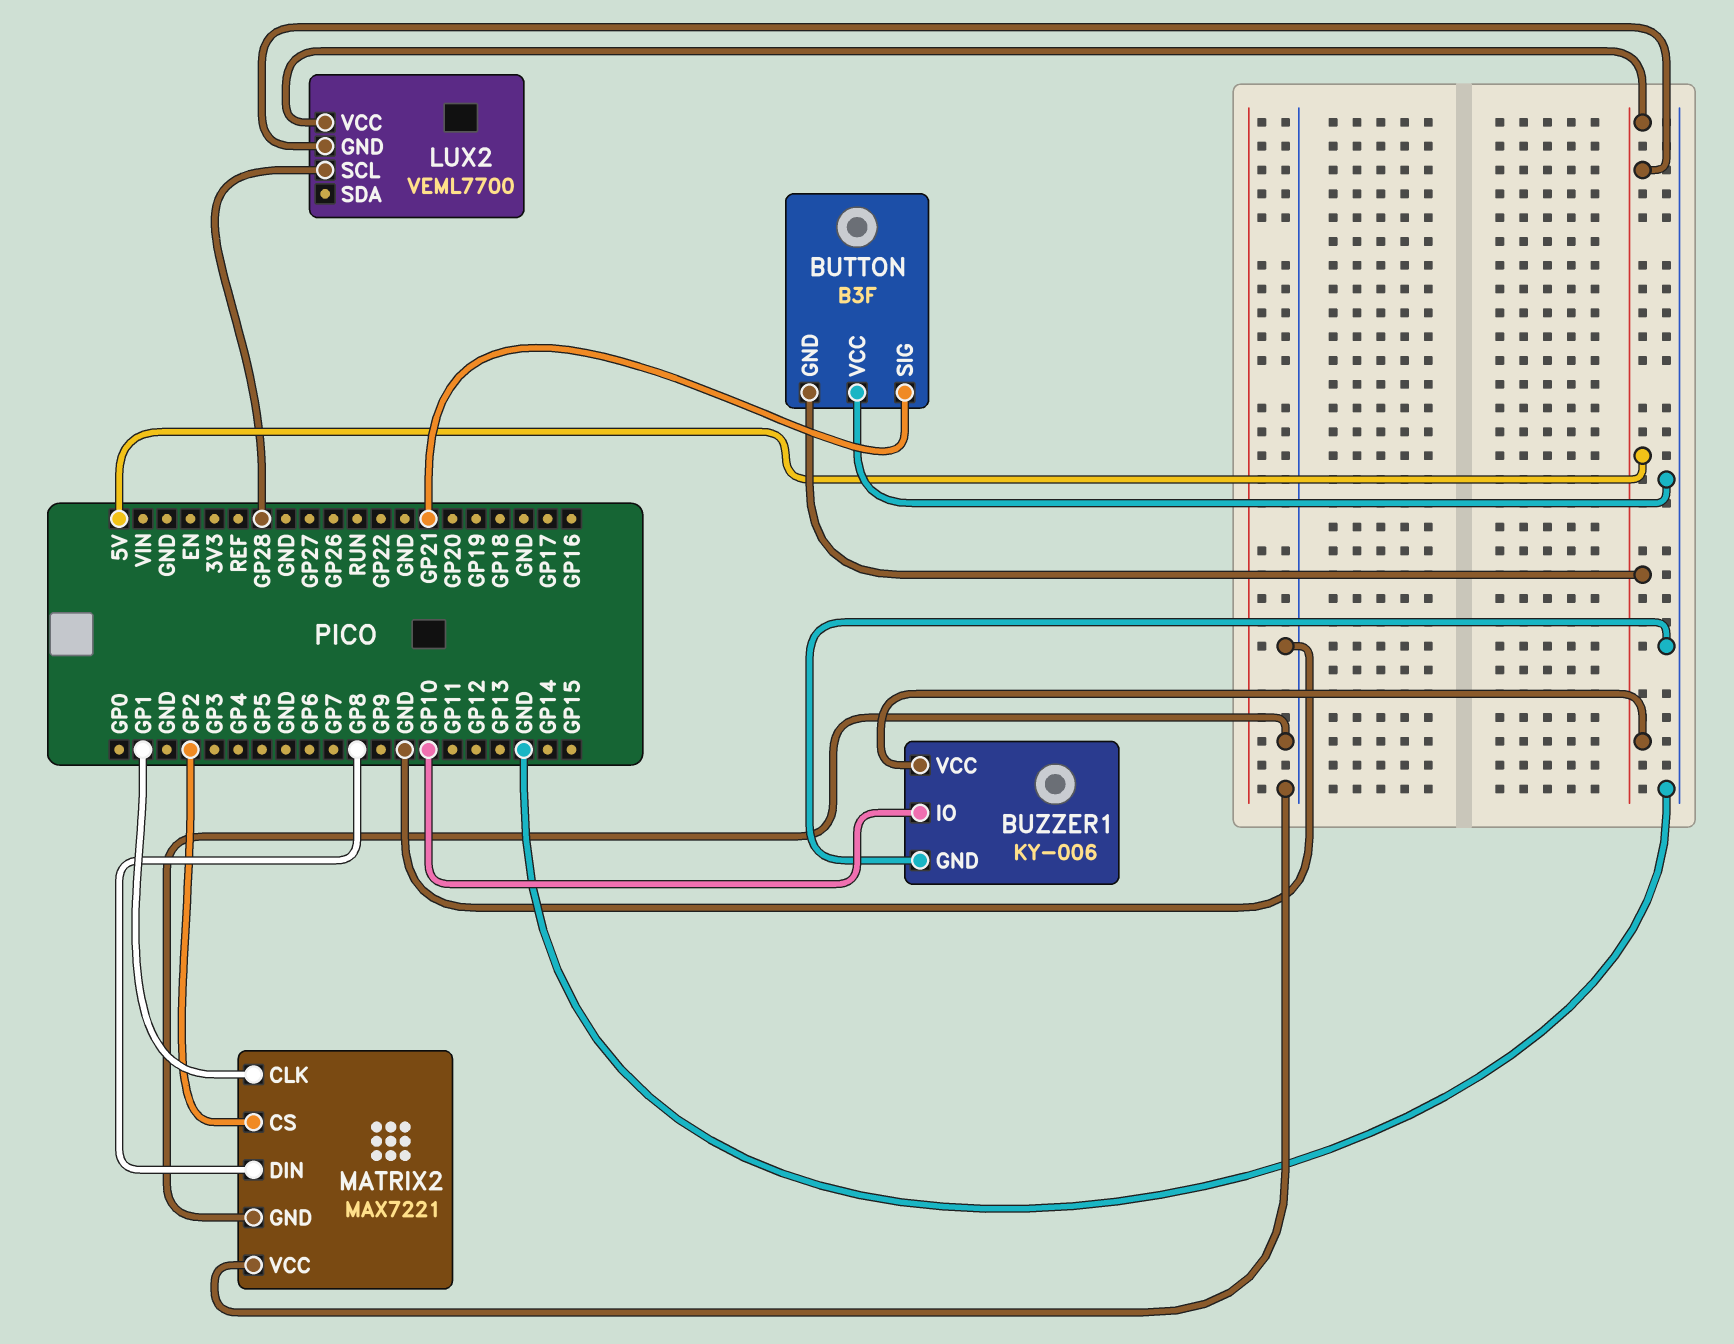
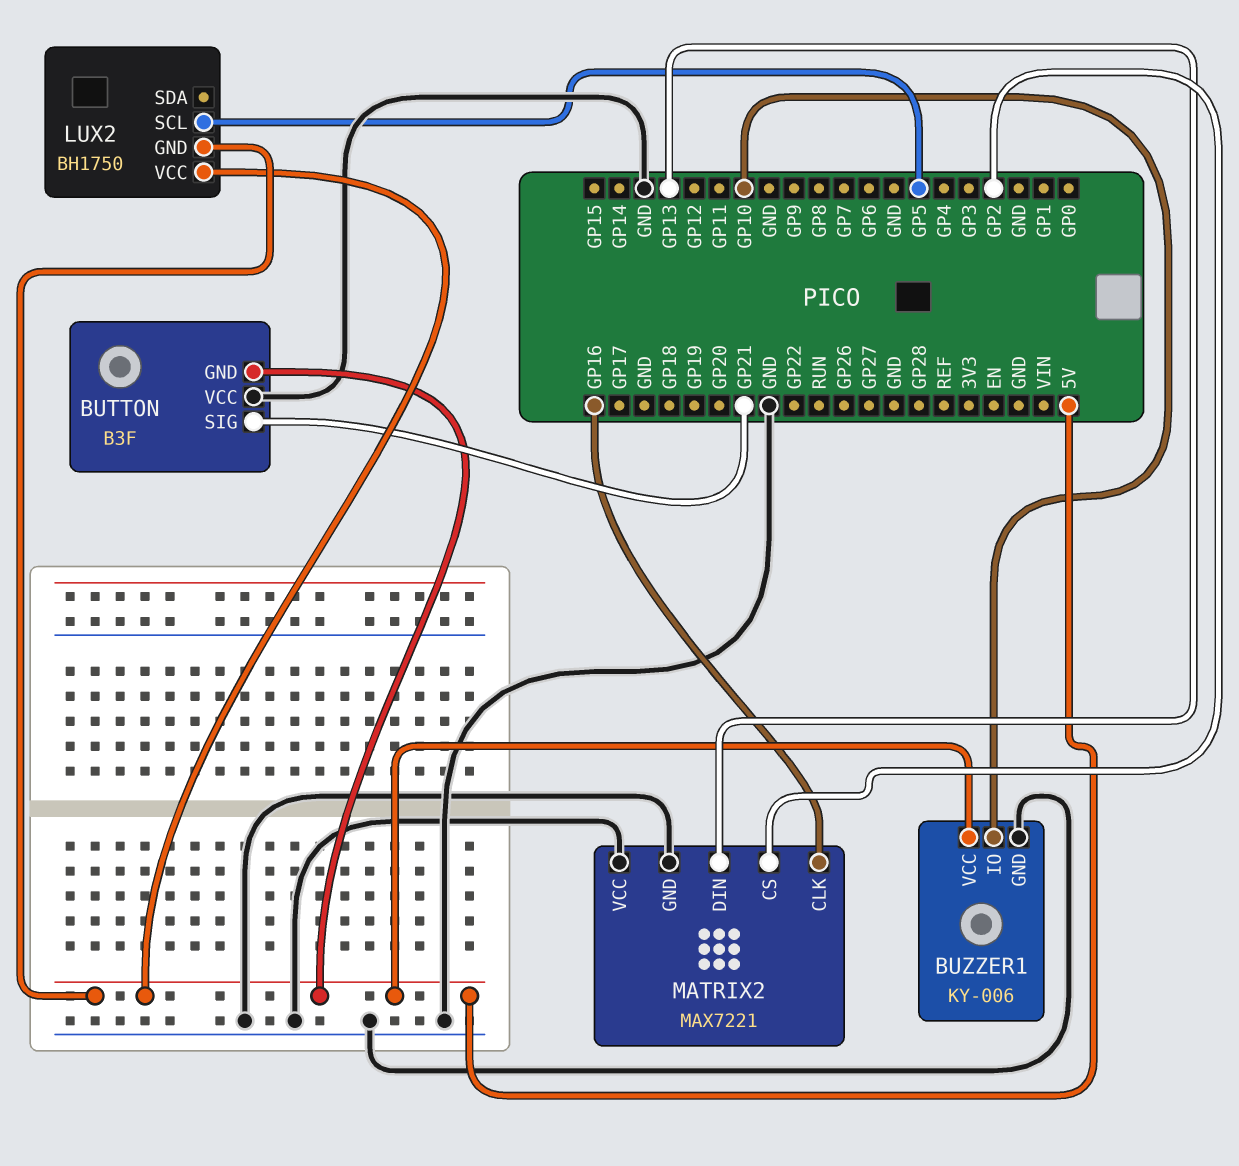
LUX2: VEML7700 -> BH1750
LUX2 pin SCL: GP28 -> GP5
MATRIX2 pin CLK: GP1 -> GP16
MATRIX2 pin DIN: GP8 -> GP13

